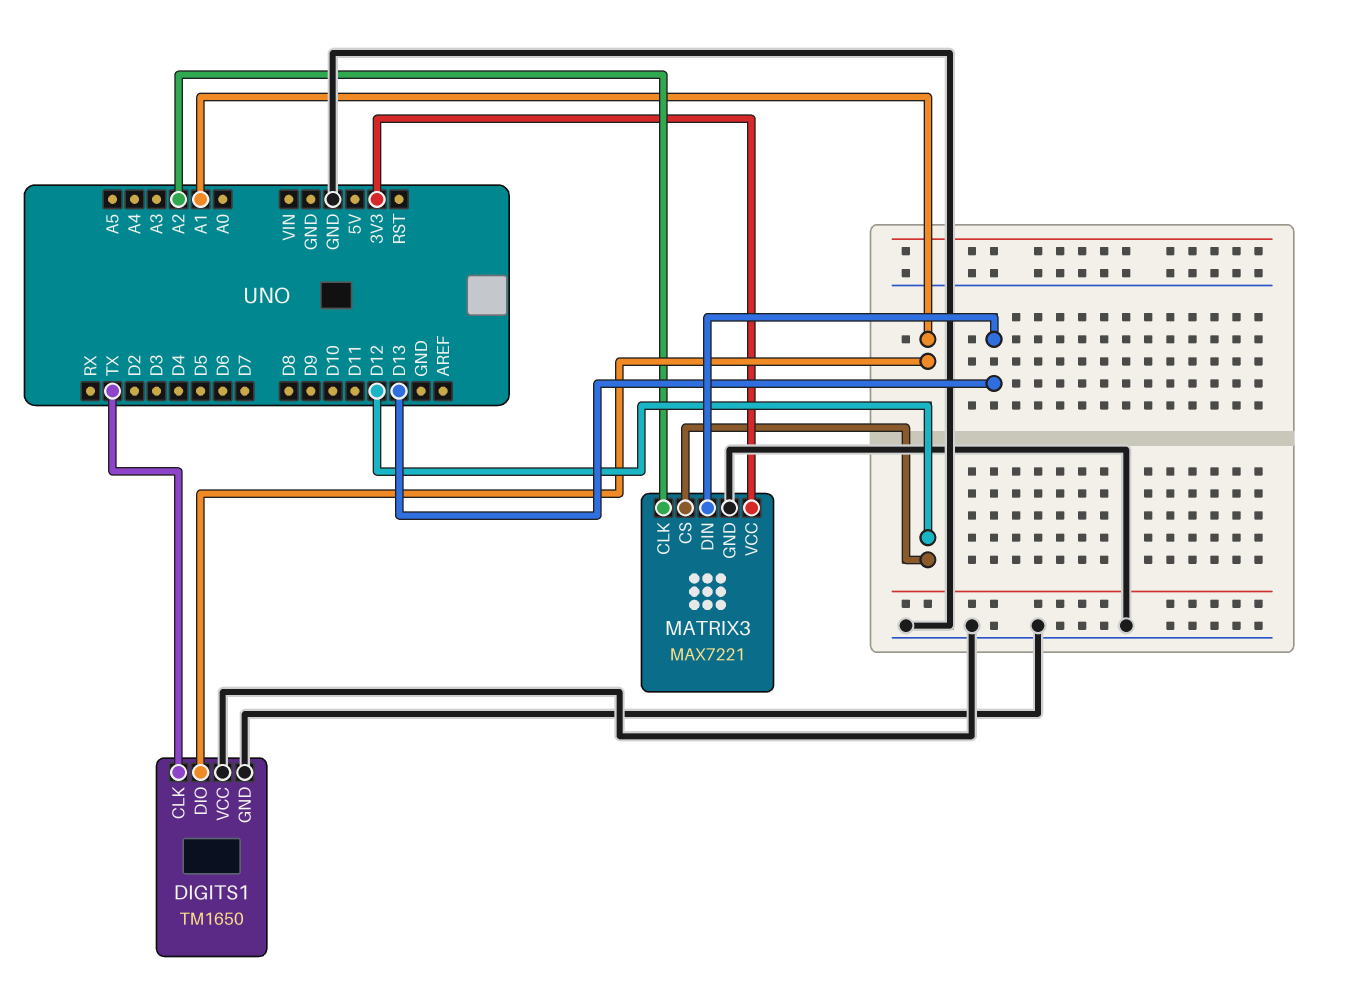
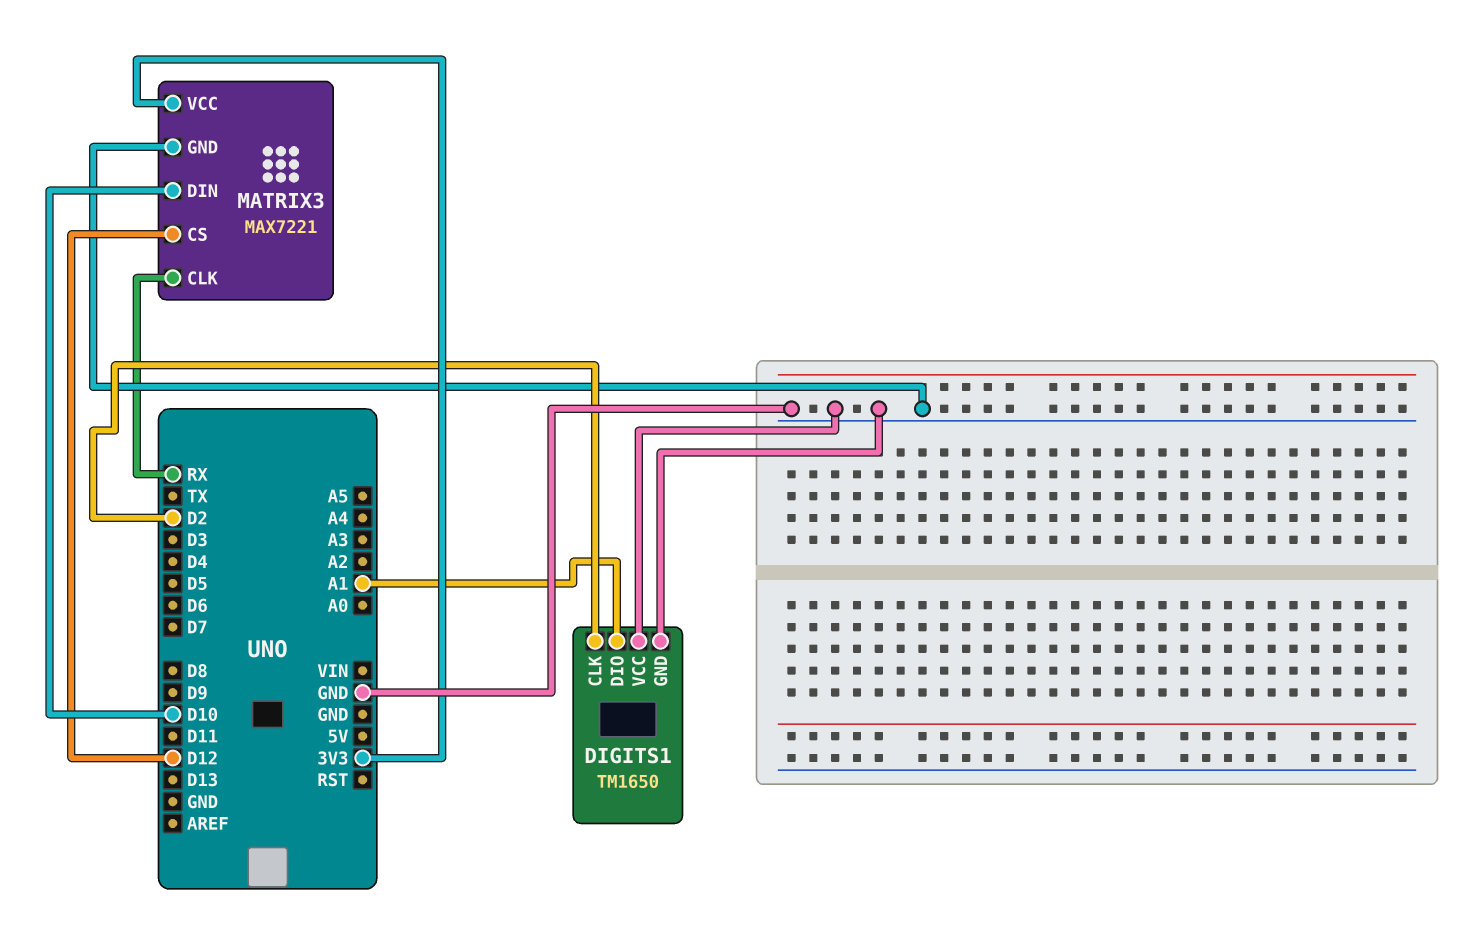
DIGITS1 pin CLK: TX -> D2
MATRIX3 pin CLK: A2 -> RX
MATRIX3 pin DIN: D13 -> D10

